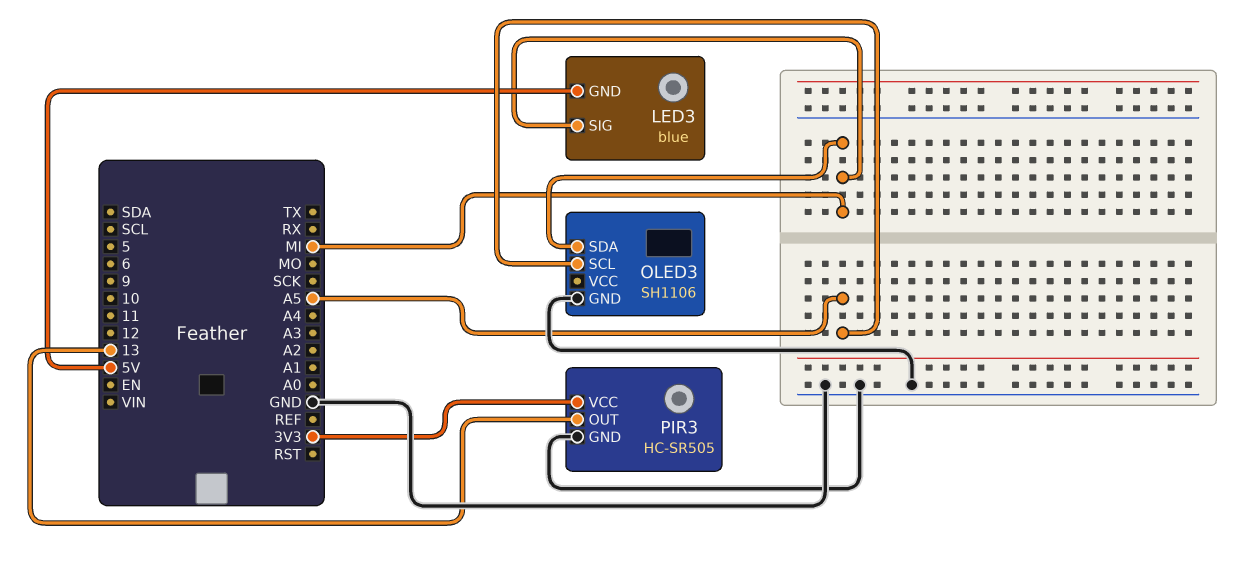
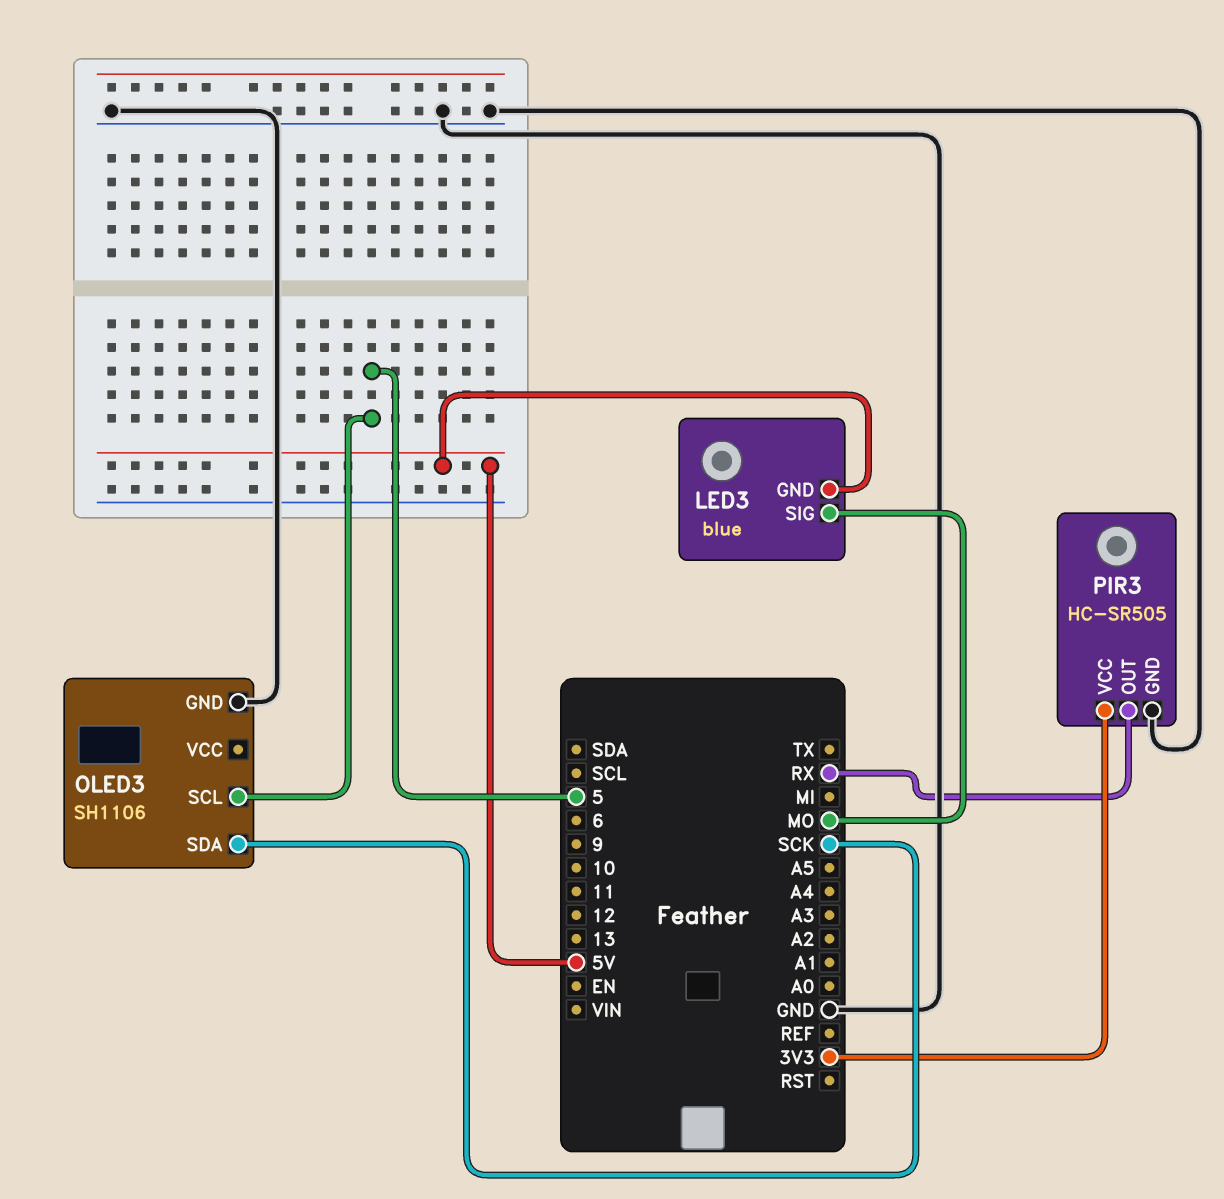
LED3 pin SIG: MI -> MO
OLED3 pin SCL: A5 -> 5
OLED3 pin SDA: MI -> SCK
PIR3 pin OUT: 13 -> RX

